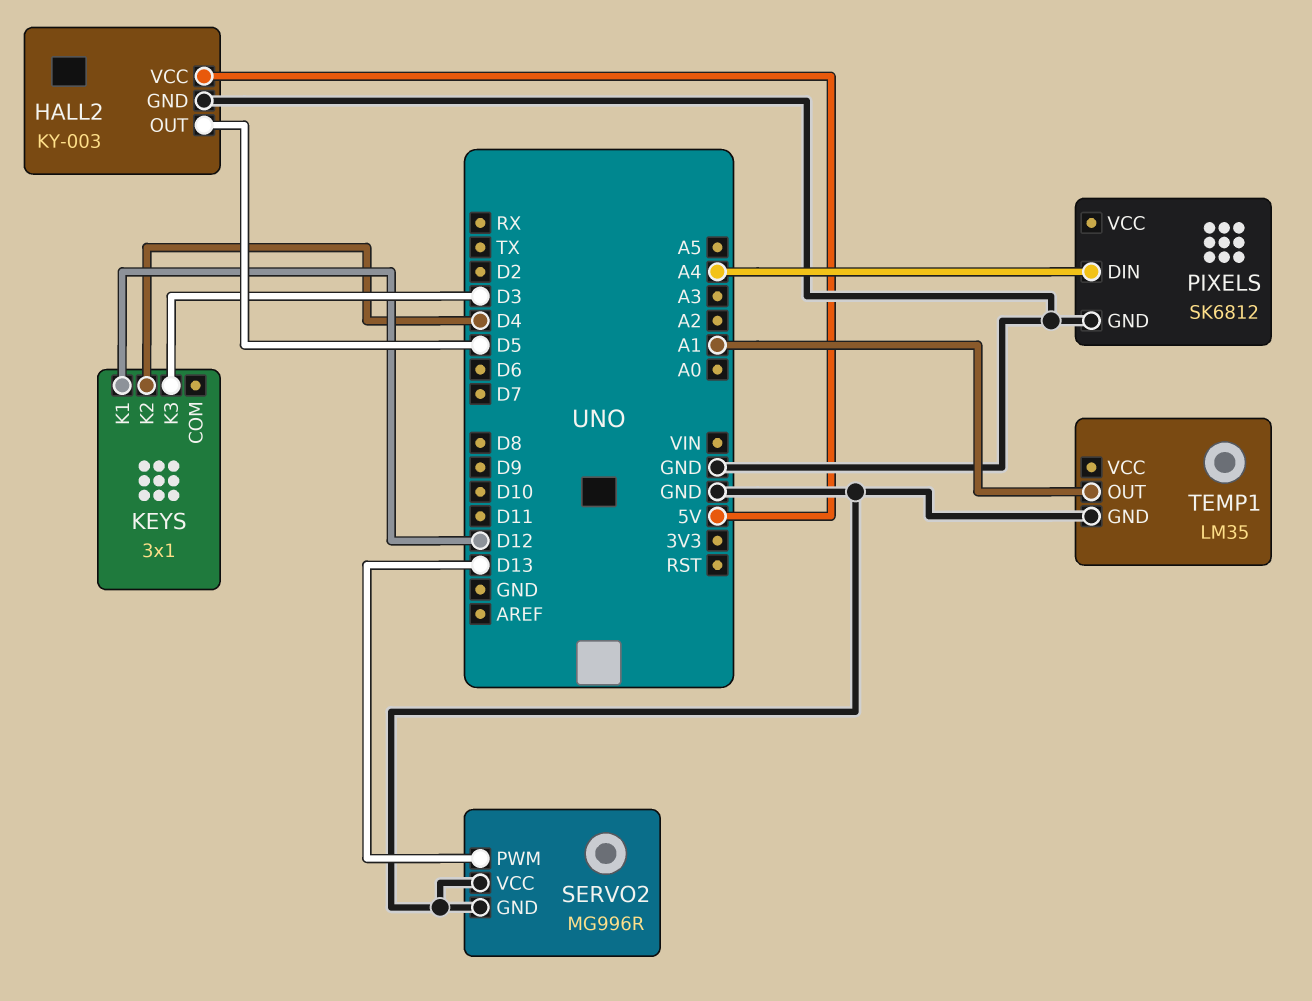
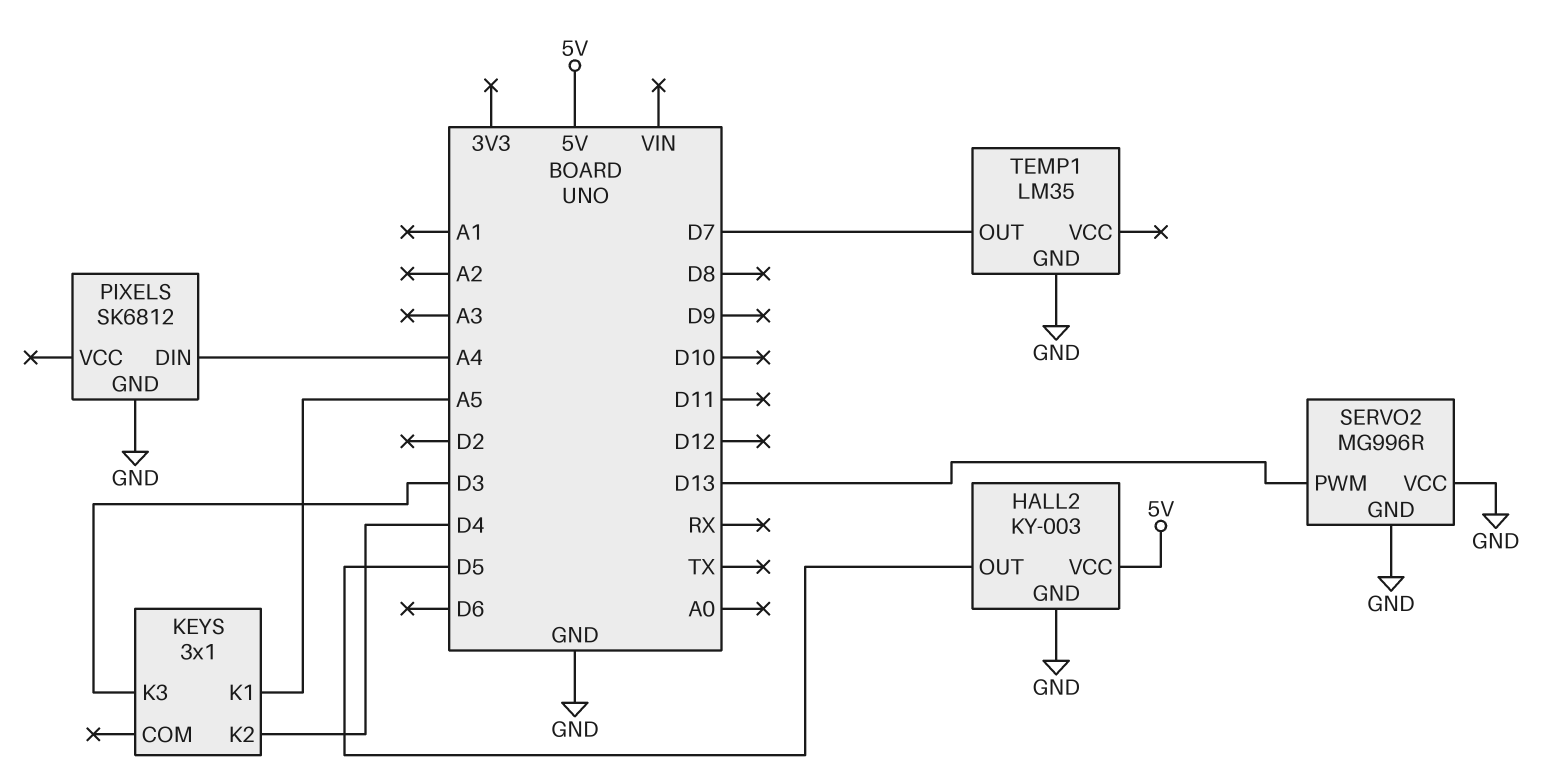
KEYS pin K1: D12 -> A5
TEMP1 pin OUT: A1 -> D7

